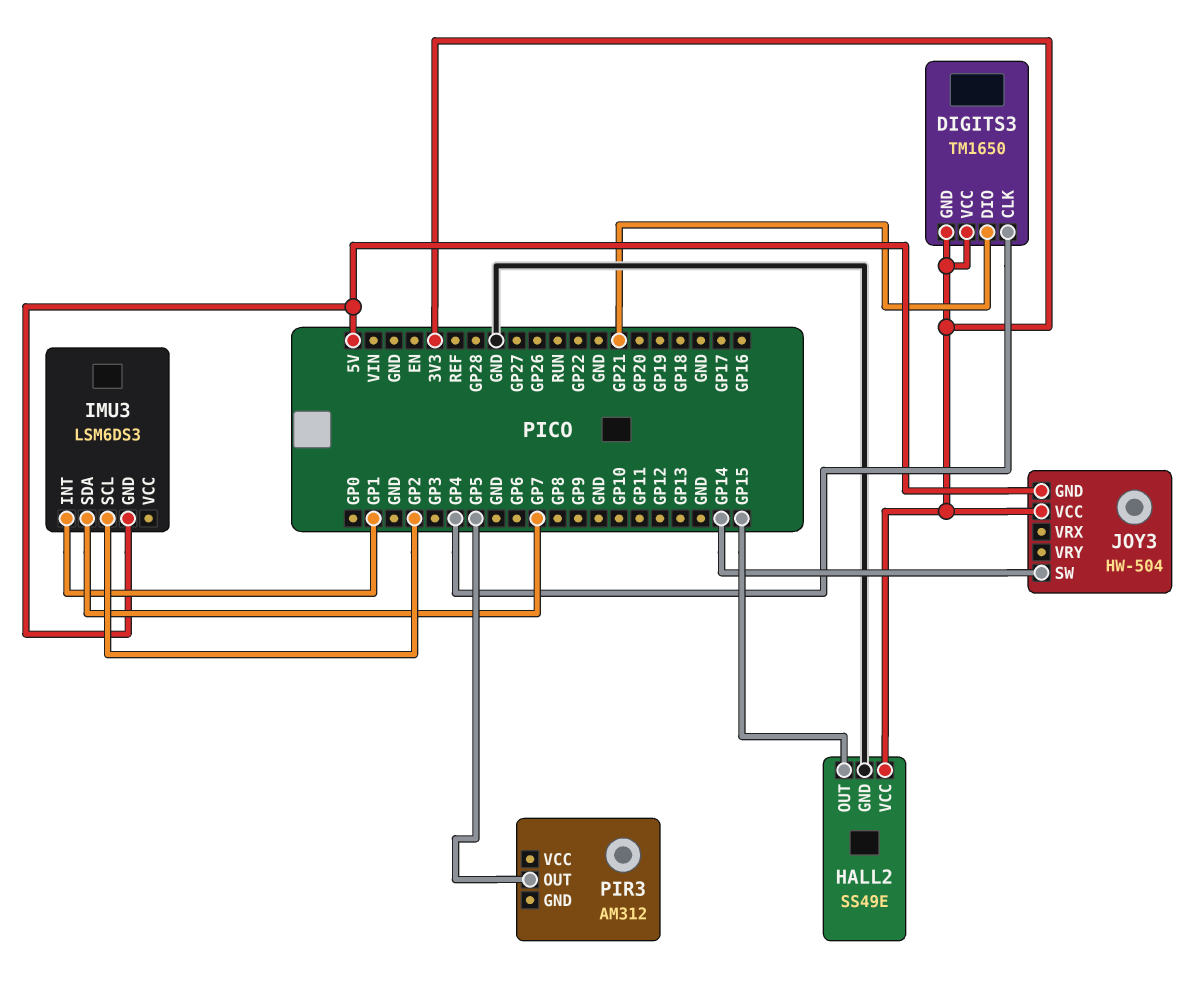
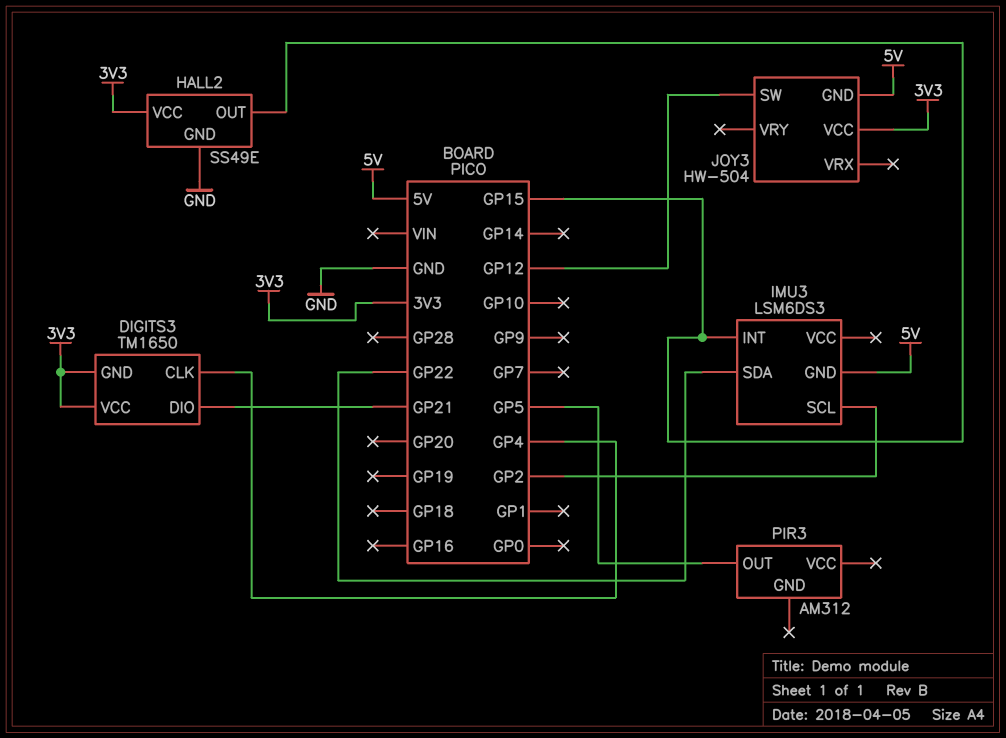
IMU3 pin INT: GP1 -> GP15
IMU3 pin SDA: GP7 -> GP22
JOY3 pin SW: GP14 -> GP12

